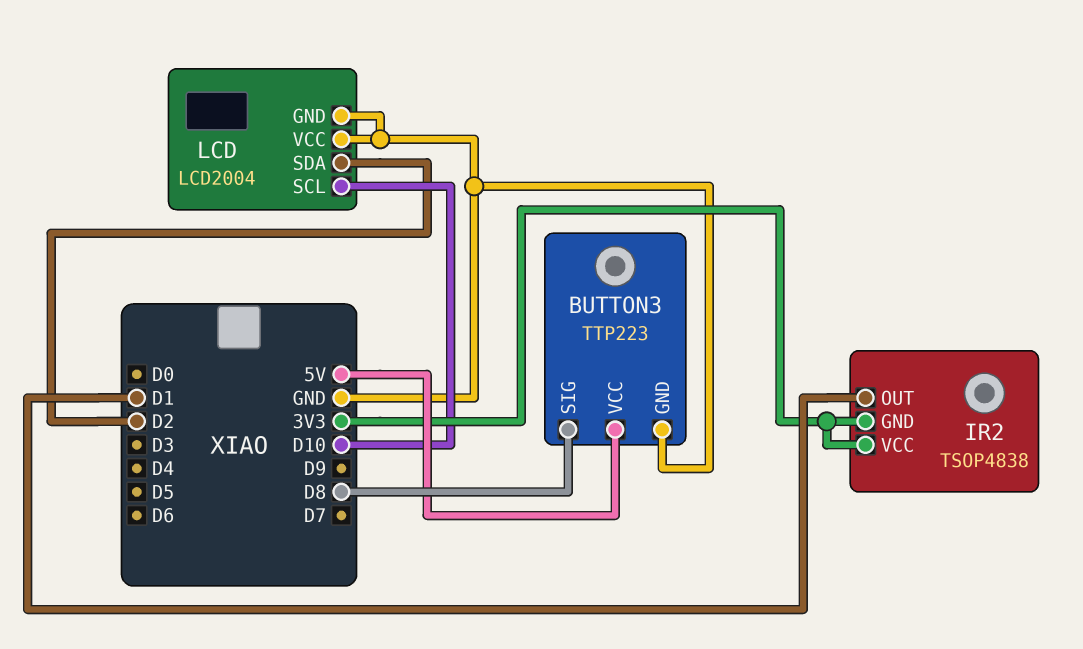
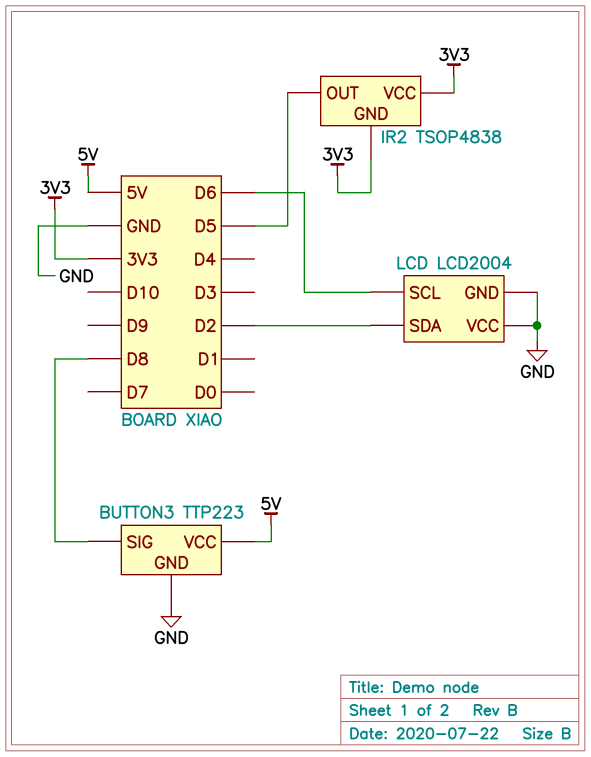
IR2 pin OUT: D1 -> D5
LCD pin SCL: D10 -> D6

